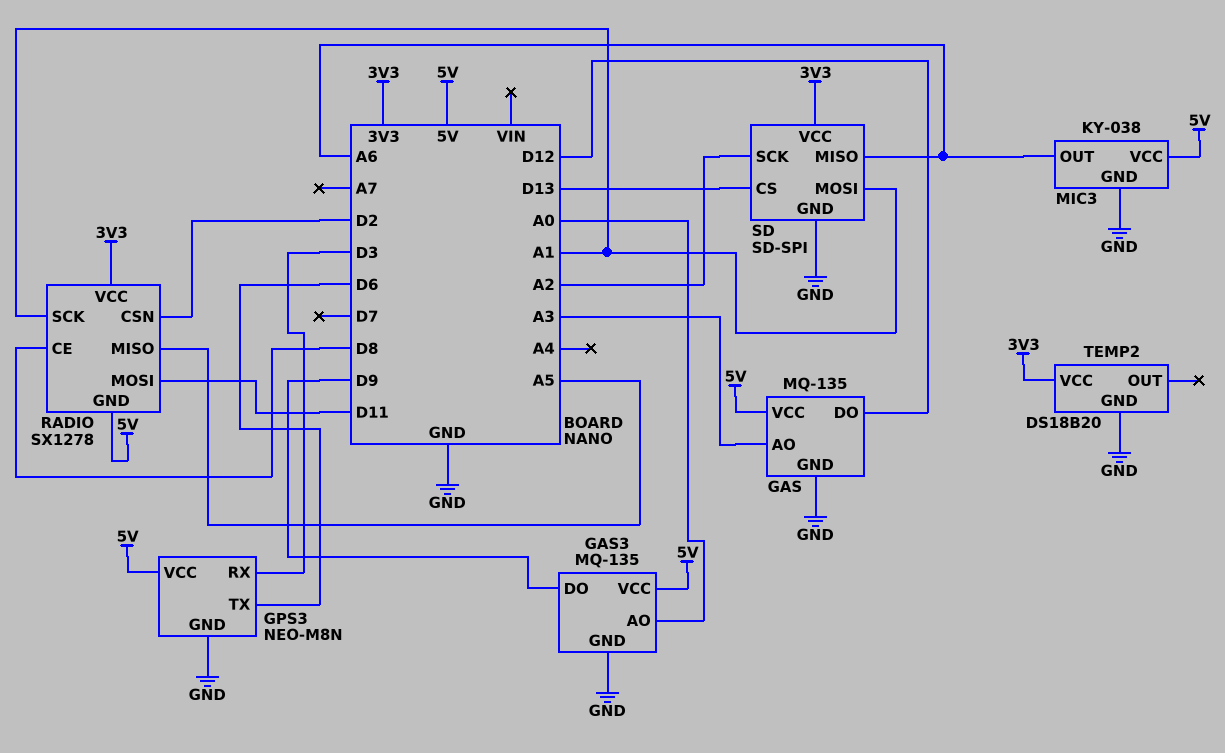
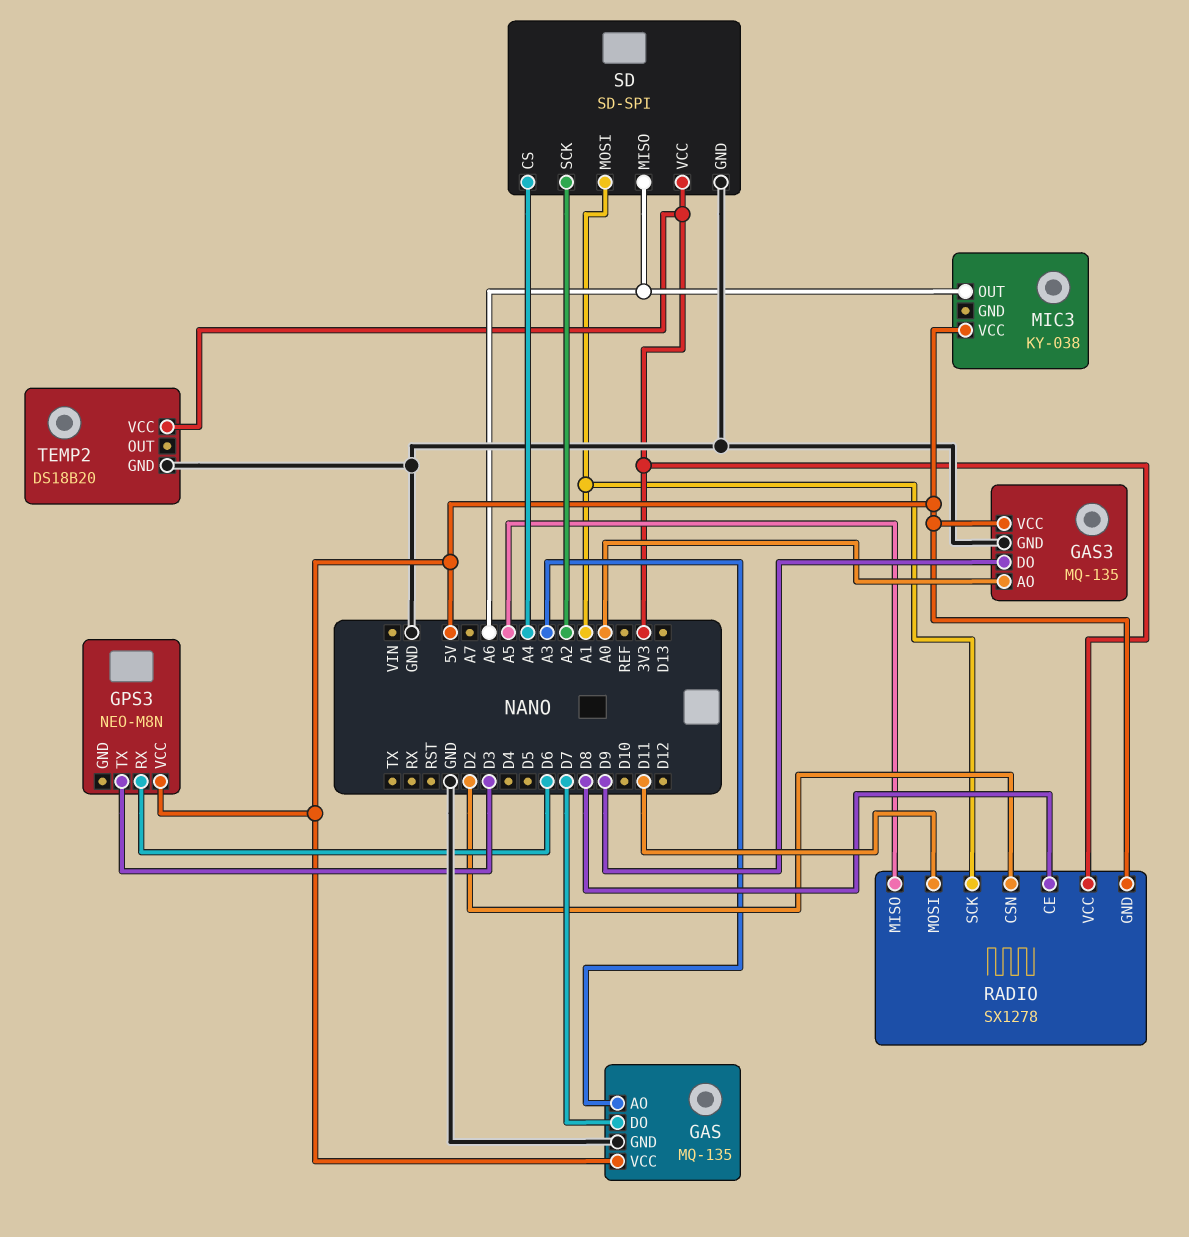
GAS pin DO: D12 -> D7
GPS3 pin GND: GND -> none
GPS3 pin RX: D3 -> D6
GPS3 pin TX: D6 -> D3
MIC3 pin GND: GND -> none
SD pin CS: D13 -> A4

